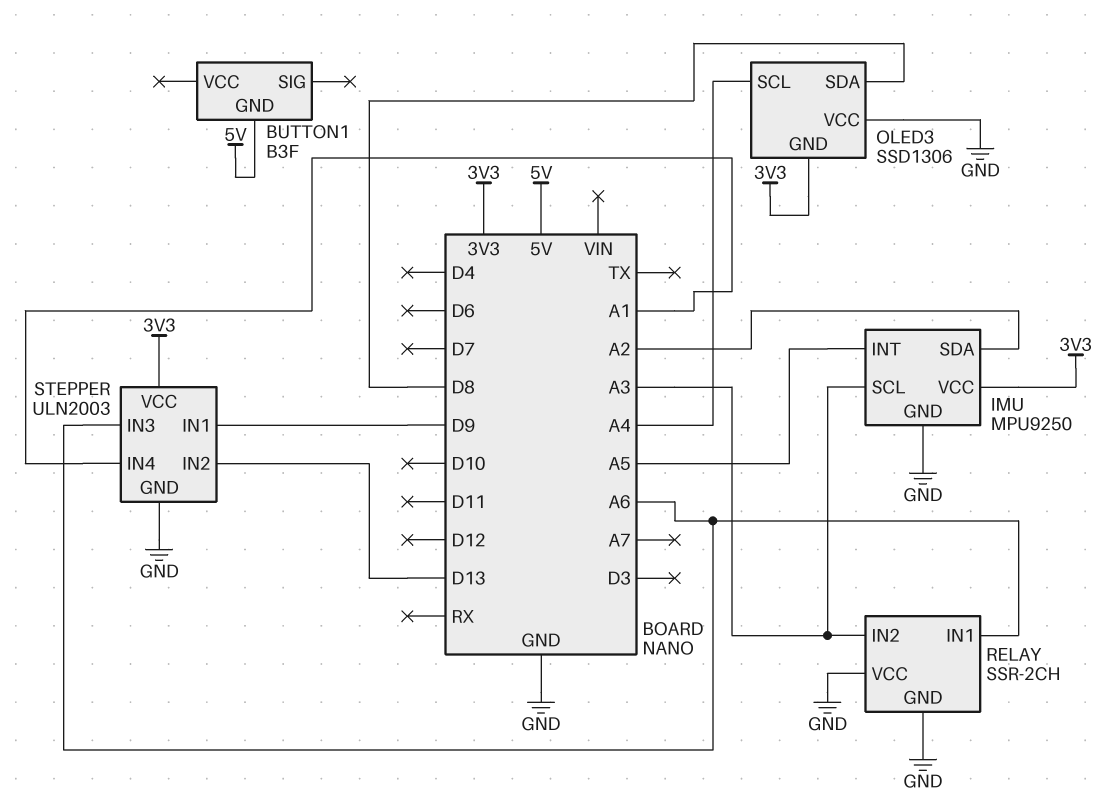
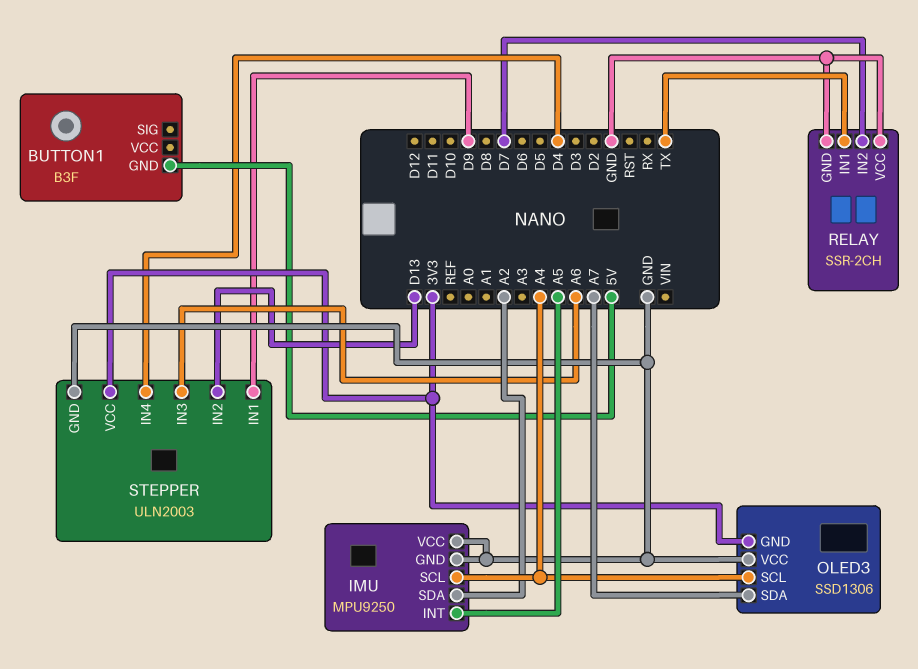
IMU pin SCL: A3 -> A4
IMU pin VCC: 3V3 -> GND
OLED3 pin SDA: D8 -> A7
RELAY pin IN1: A6 -> TX
RELAY pin IN2: A3 -> D7
STEPPER pin IN4: A1 -> D4

